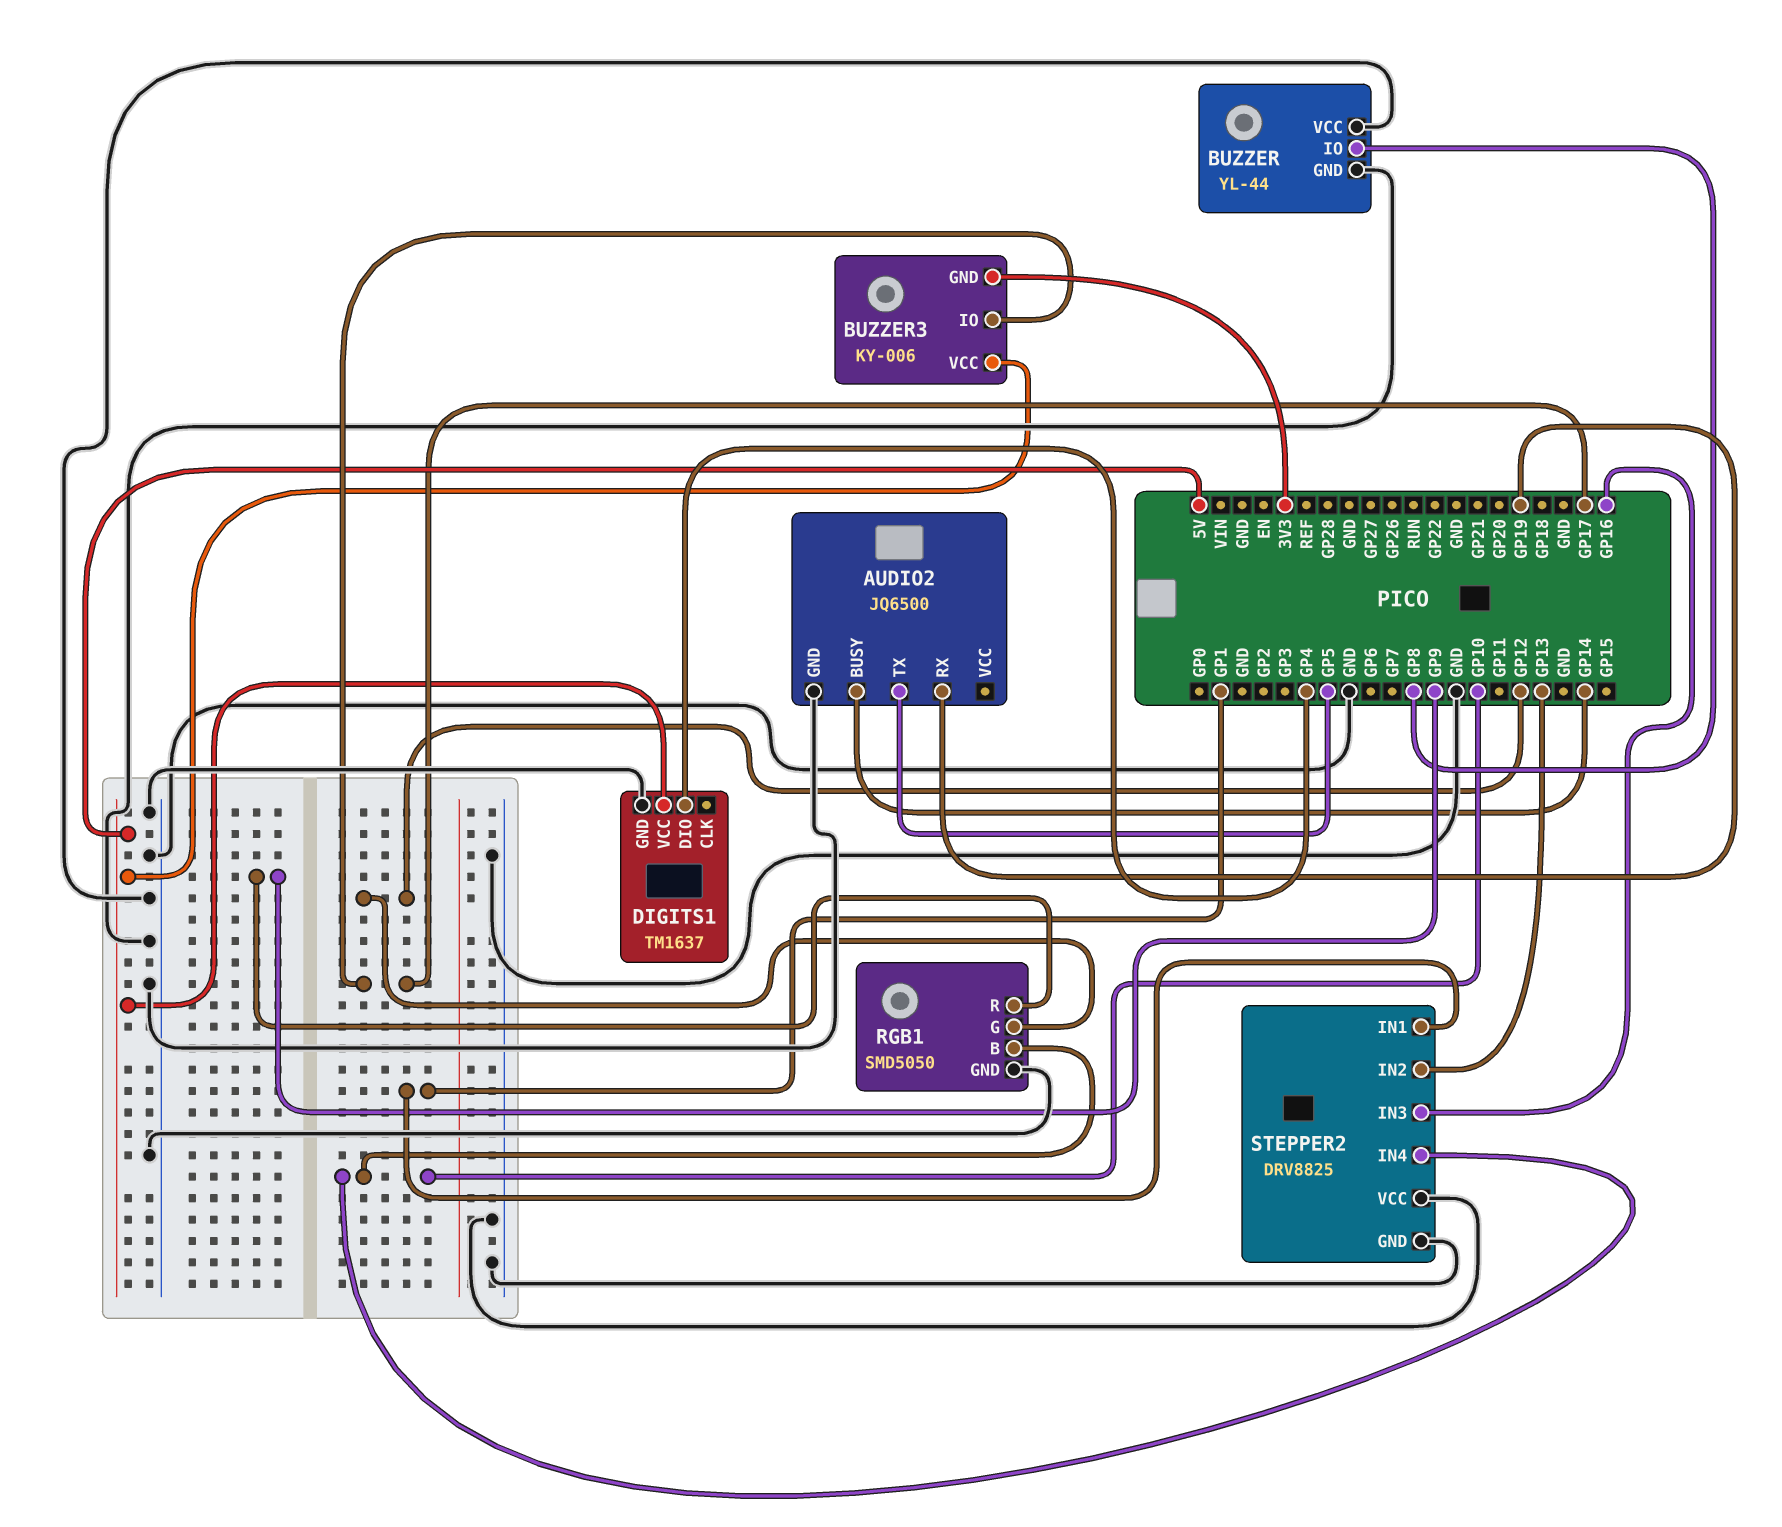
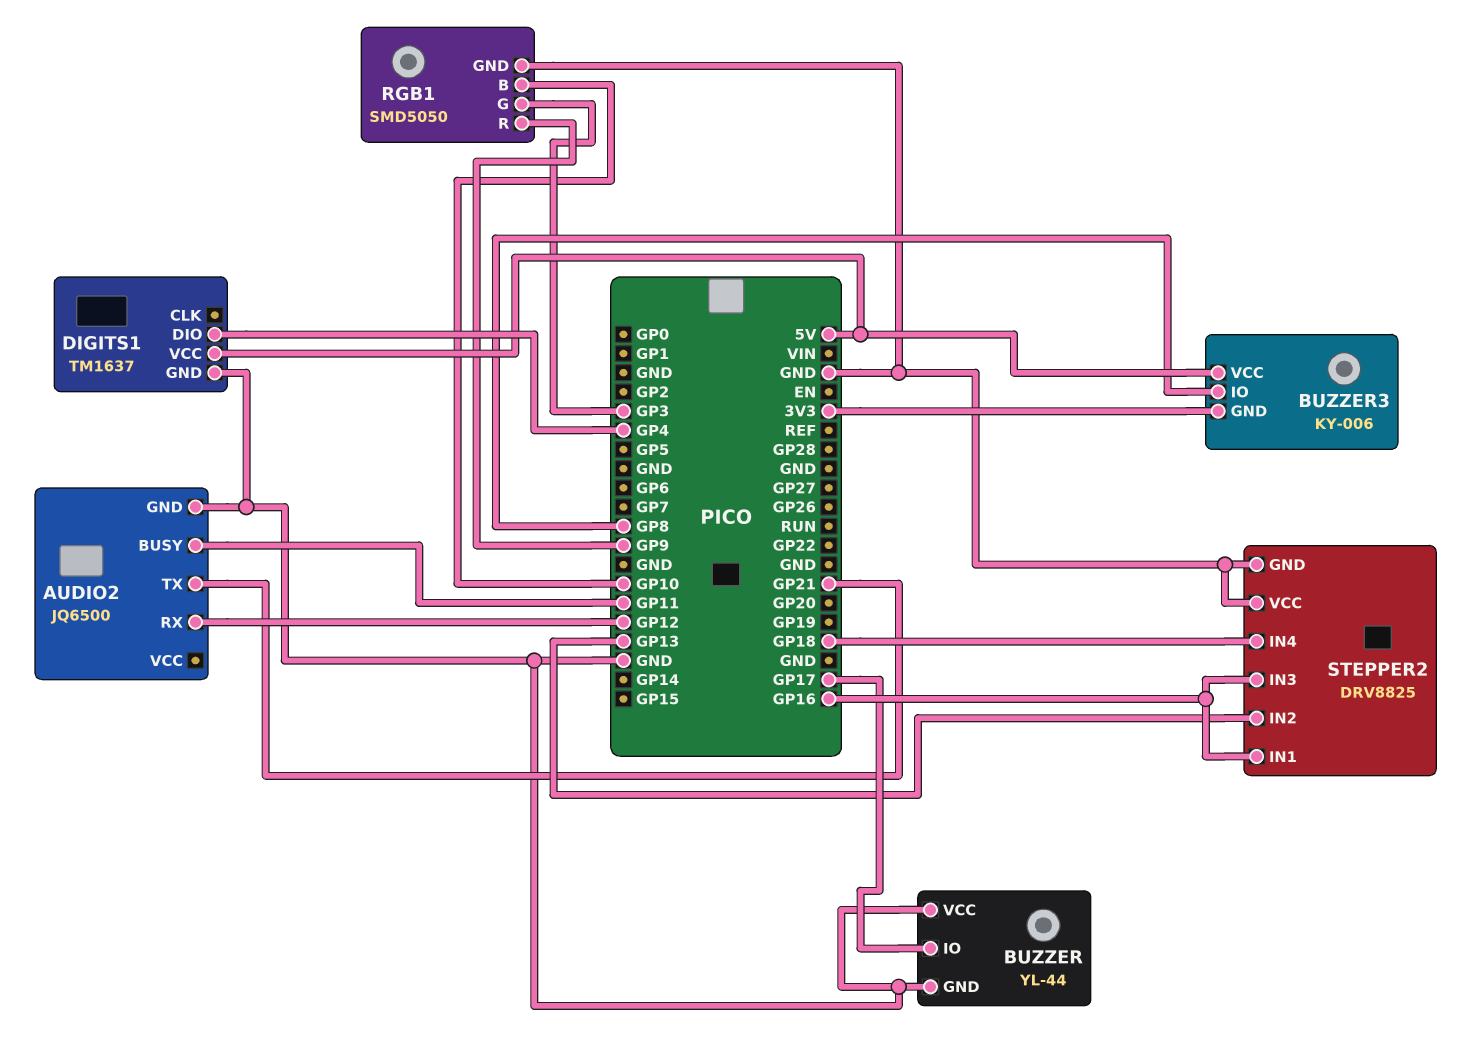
AUDIO2 pin BUSY: GP14 -> GP11
AUDIO2 pin RX: GP19 -> GP12
AUDIO2 pin TX: GP5 -> GP21
BUZZER pin IO: GP8 -> GP17
BUZZER3 pin IO: GP17 -> GP8
RGB1 pin G: GP12 -> GP3
STEPPER2 pin IN1: GP1 -> GP16
STEPPER2 pin IN4: GP10 -> GP18

